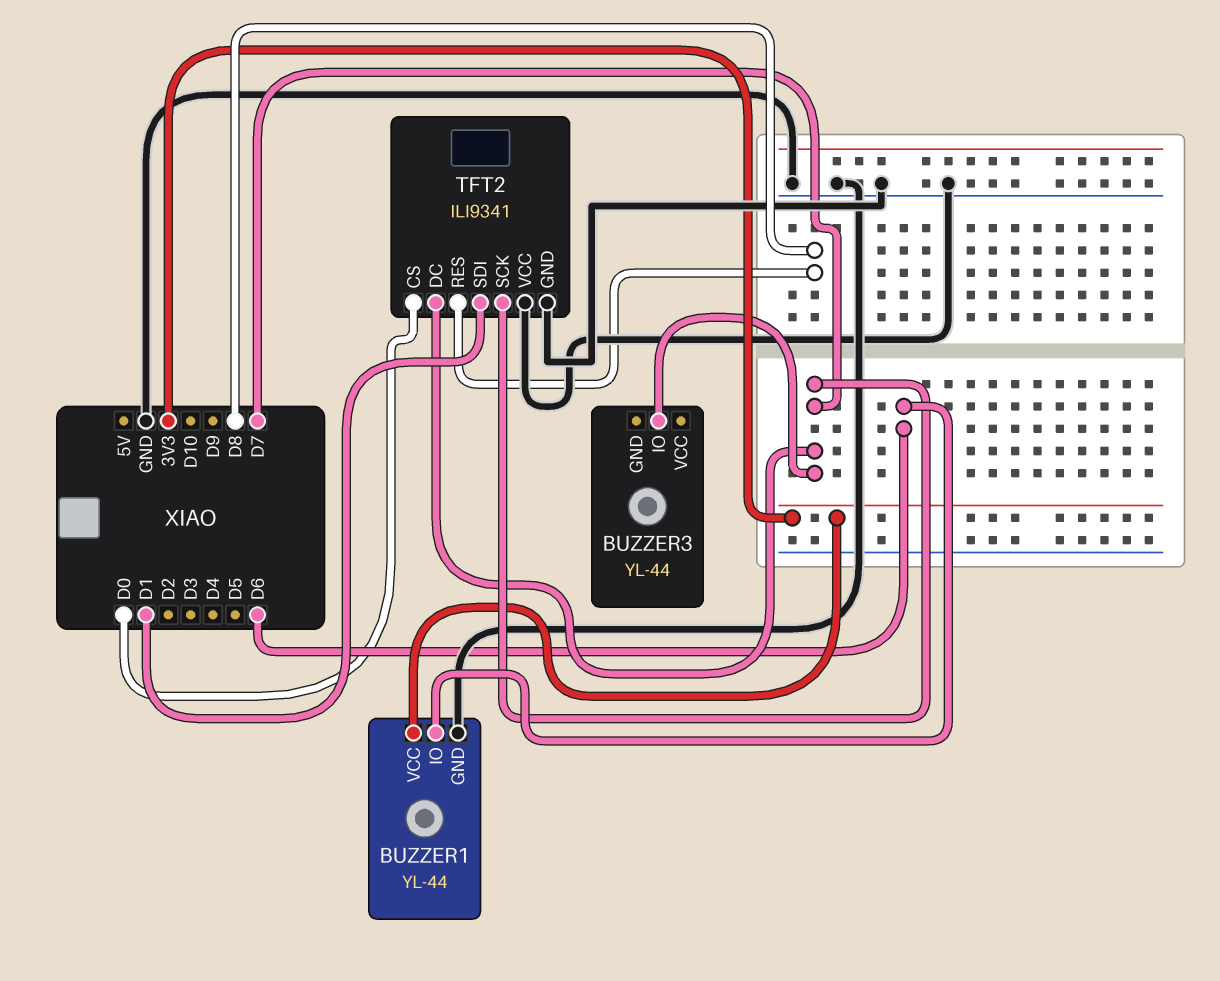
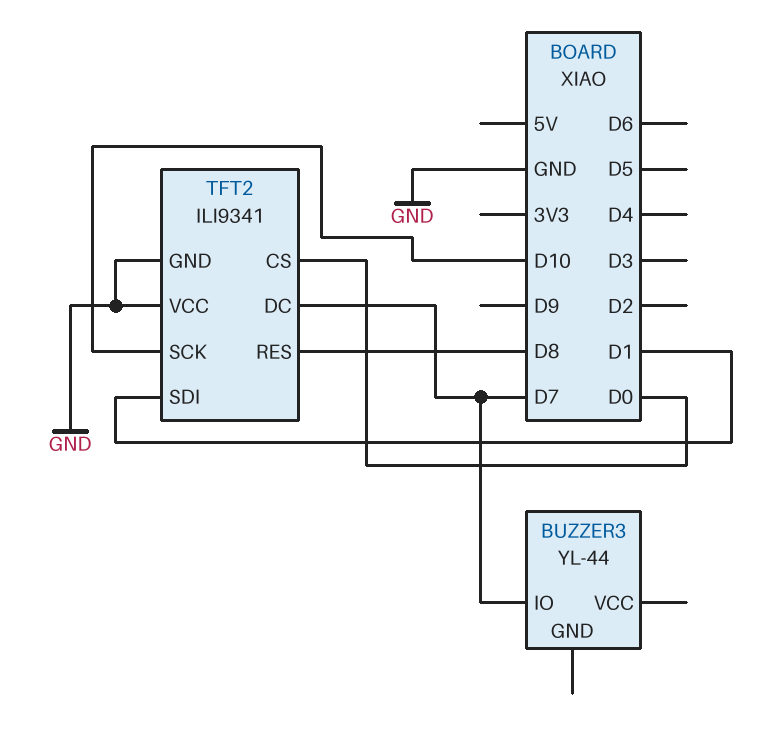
BUZZER1: YL-44 -> none
BUZZER1 pin GND: GND -> none
BUZZER1 pin IO: D6 -> none
BUZZER1 pin VCC: 3V3 -> none
TFT2 pin SCK: D7 -> D10

